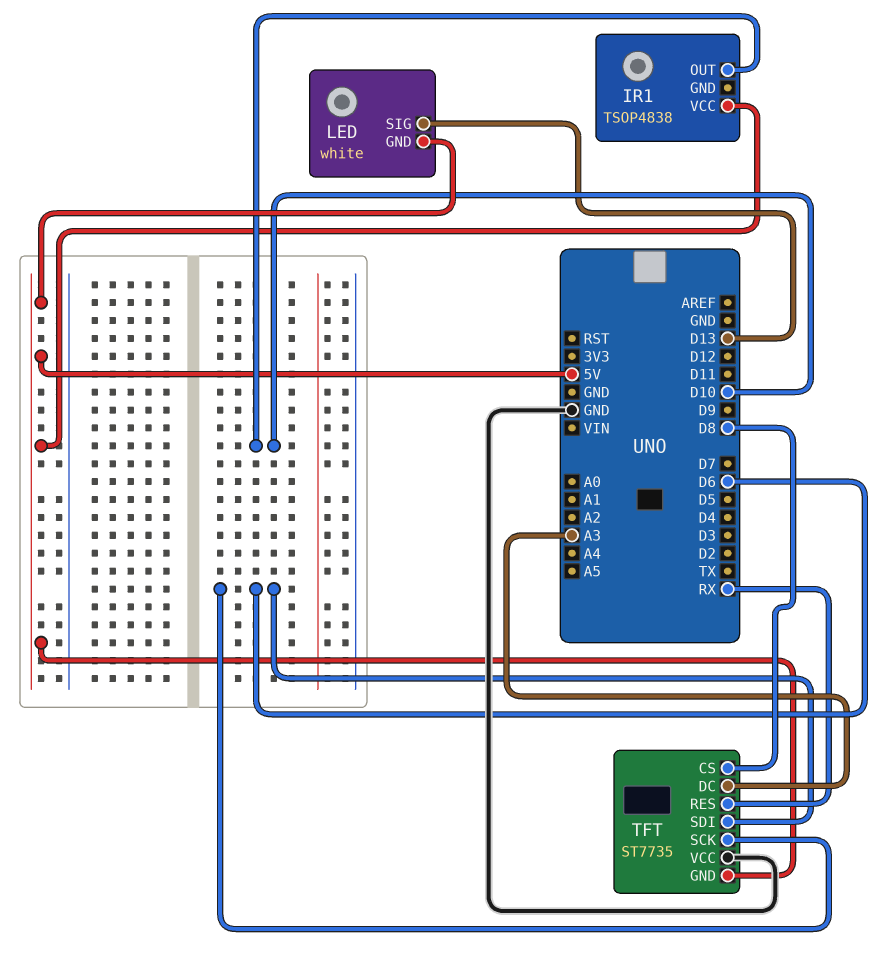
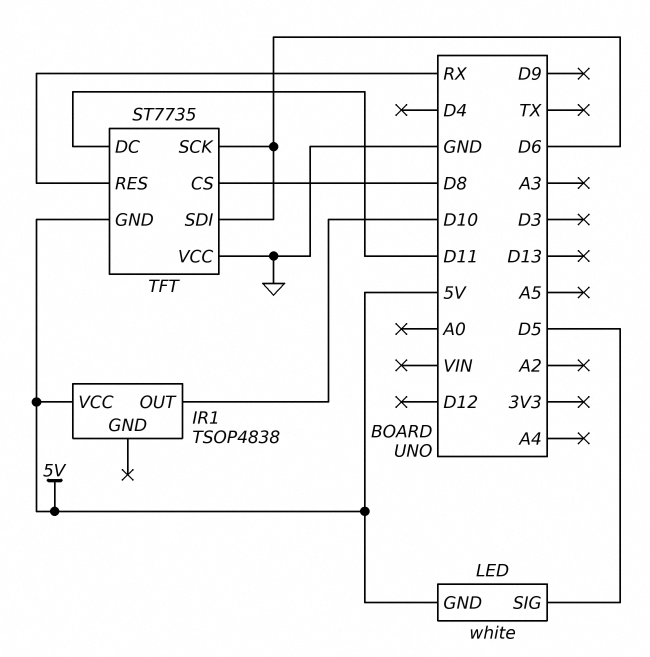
LED pin SIG: D13 -> D5
TFT pin DC: A3 -> D11

